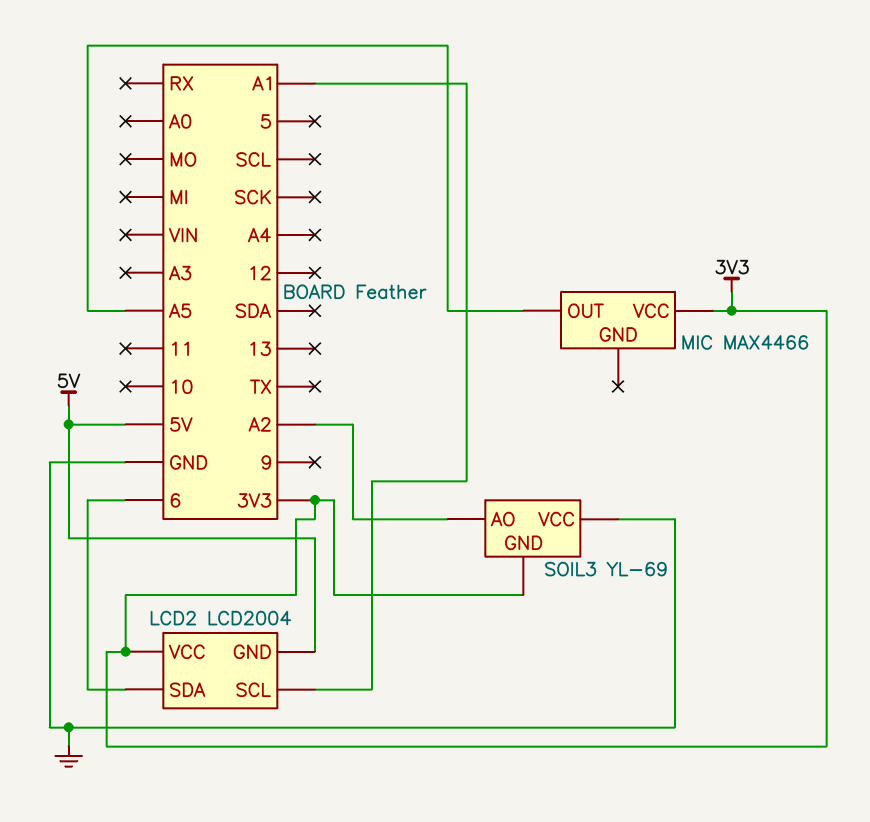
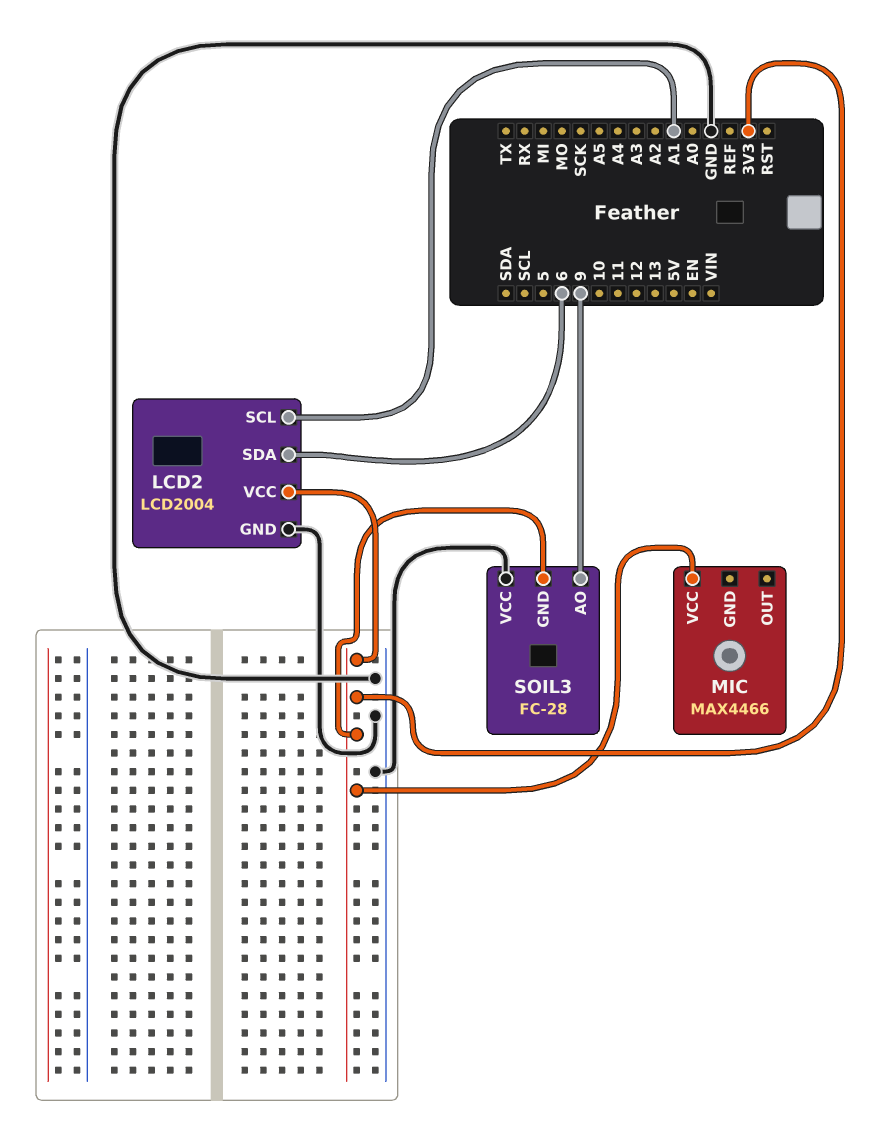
LCD2 pin GND: 5V -> GND
MIC pin OUT: A5 -> none
SOIL3: YL-69 -> FC-28
SOIL3 pin AO: A2 -> 9

